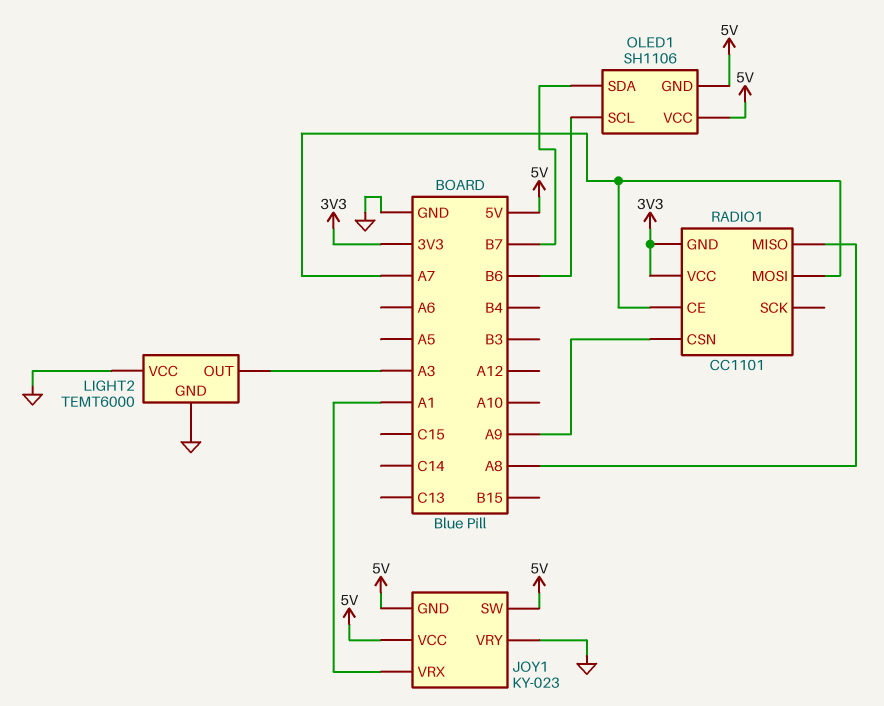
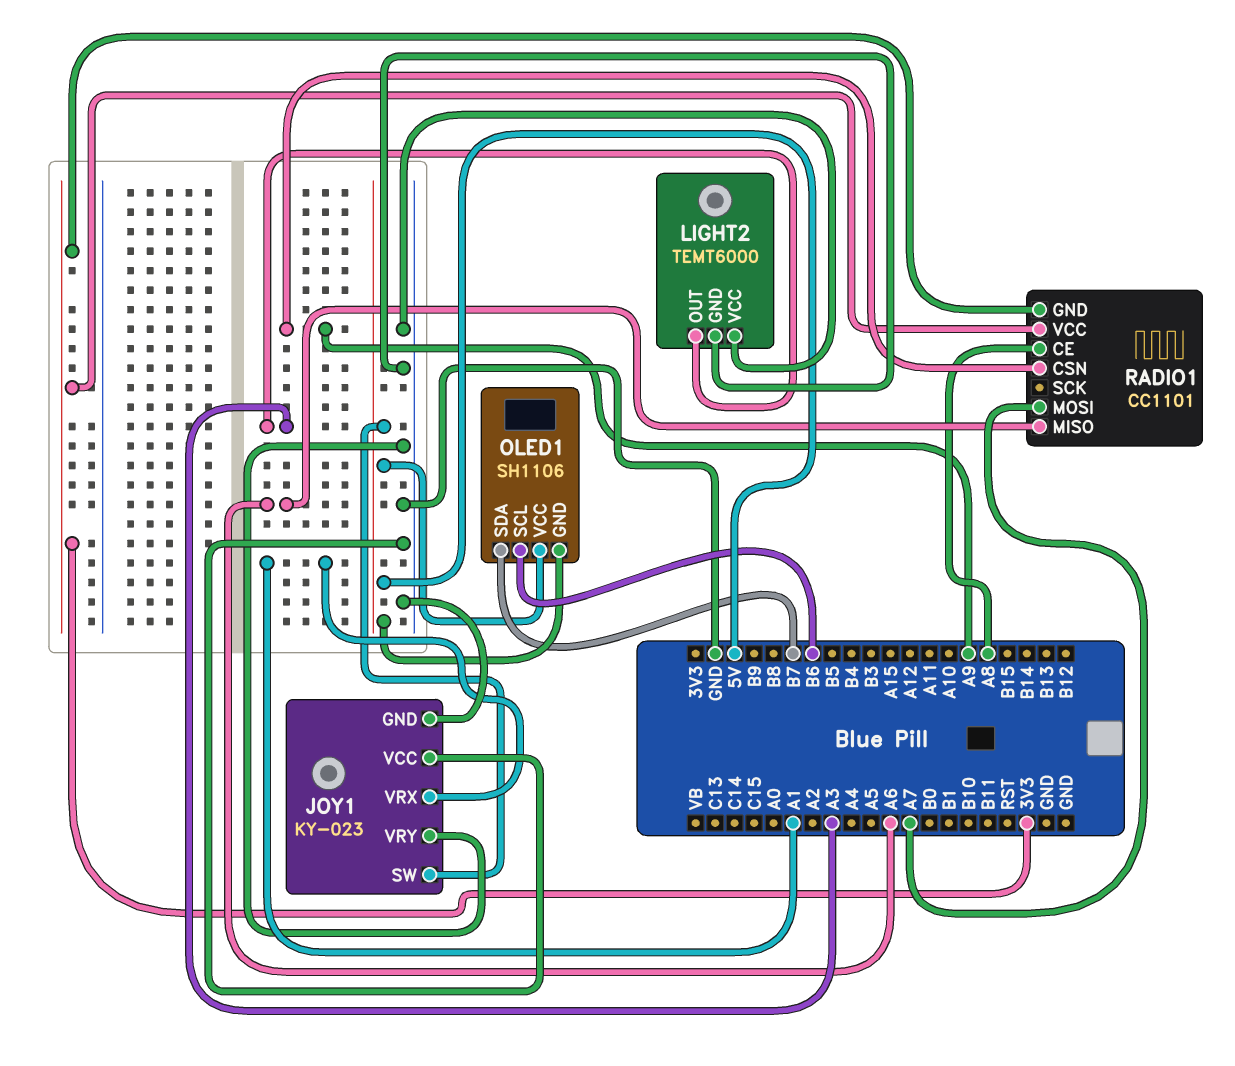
JOY1 pin GND: 5V -> GND
JOY1 pin VCC: 5V -> GND
RADIO1 pin CE: A7 -> A8
RADIO1 pin MISO: A8 -> A6

